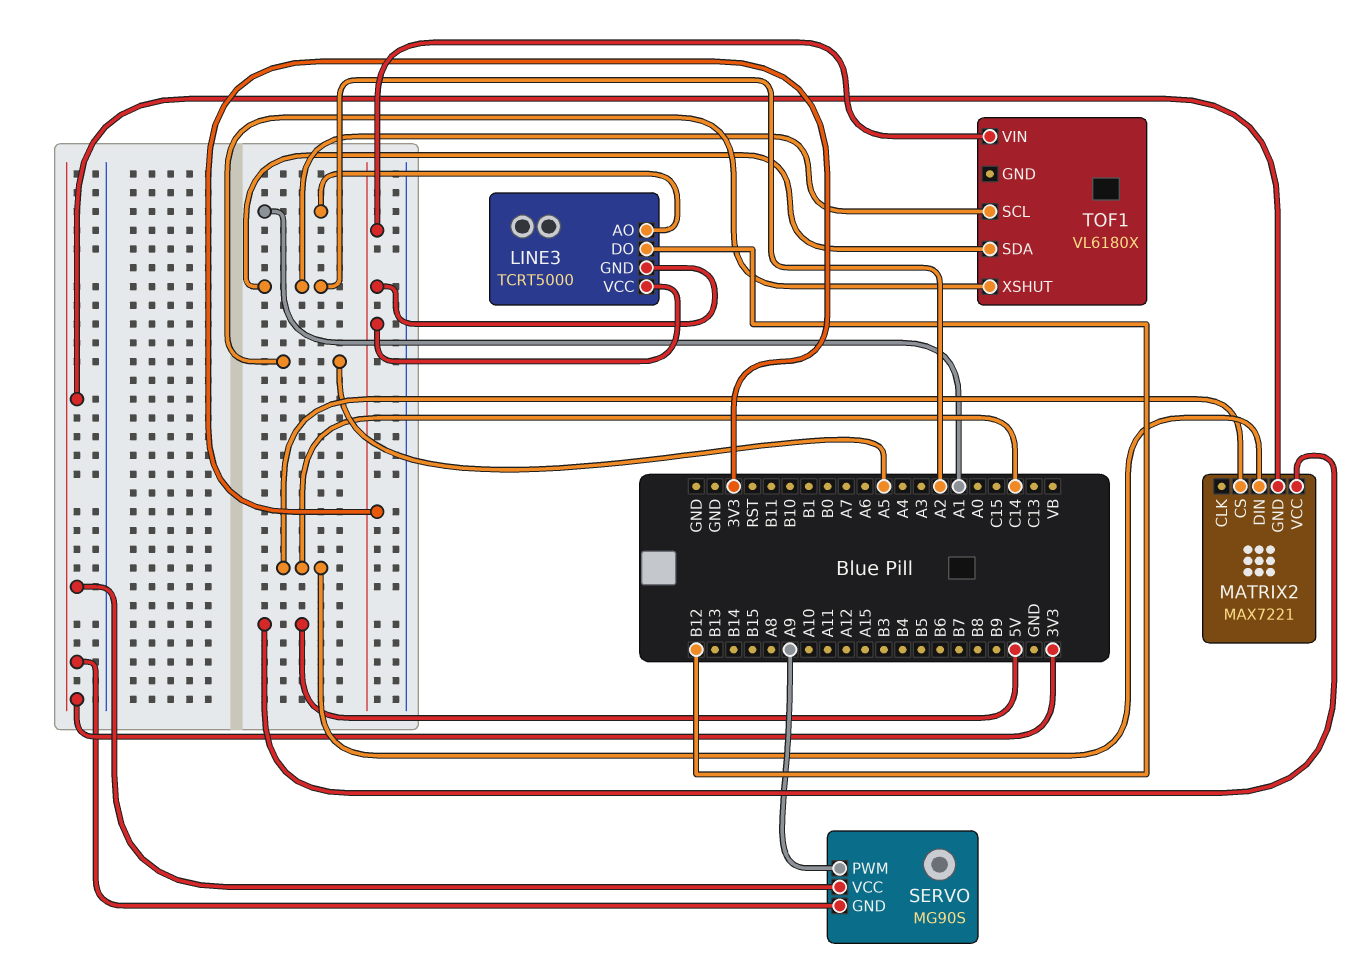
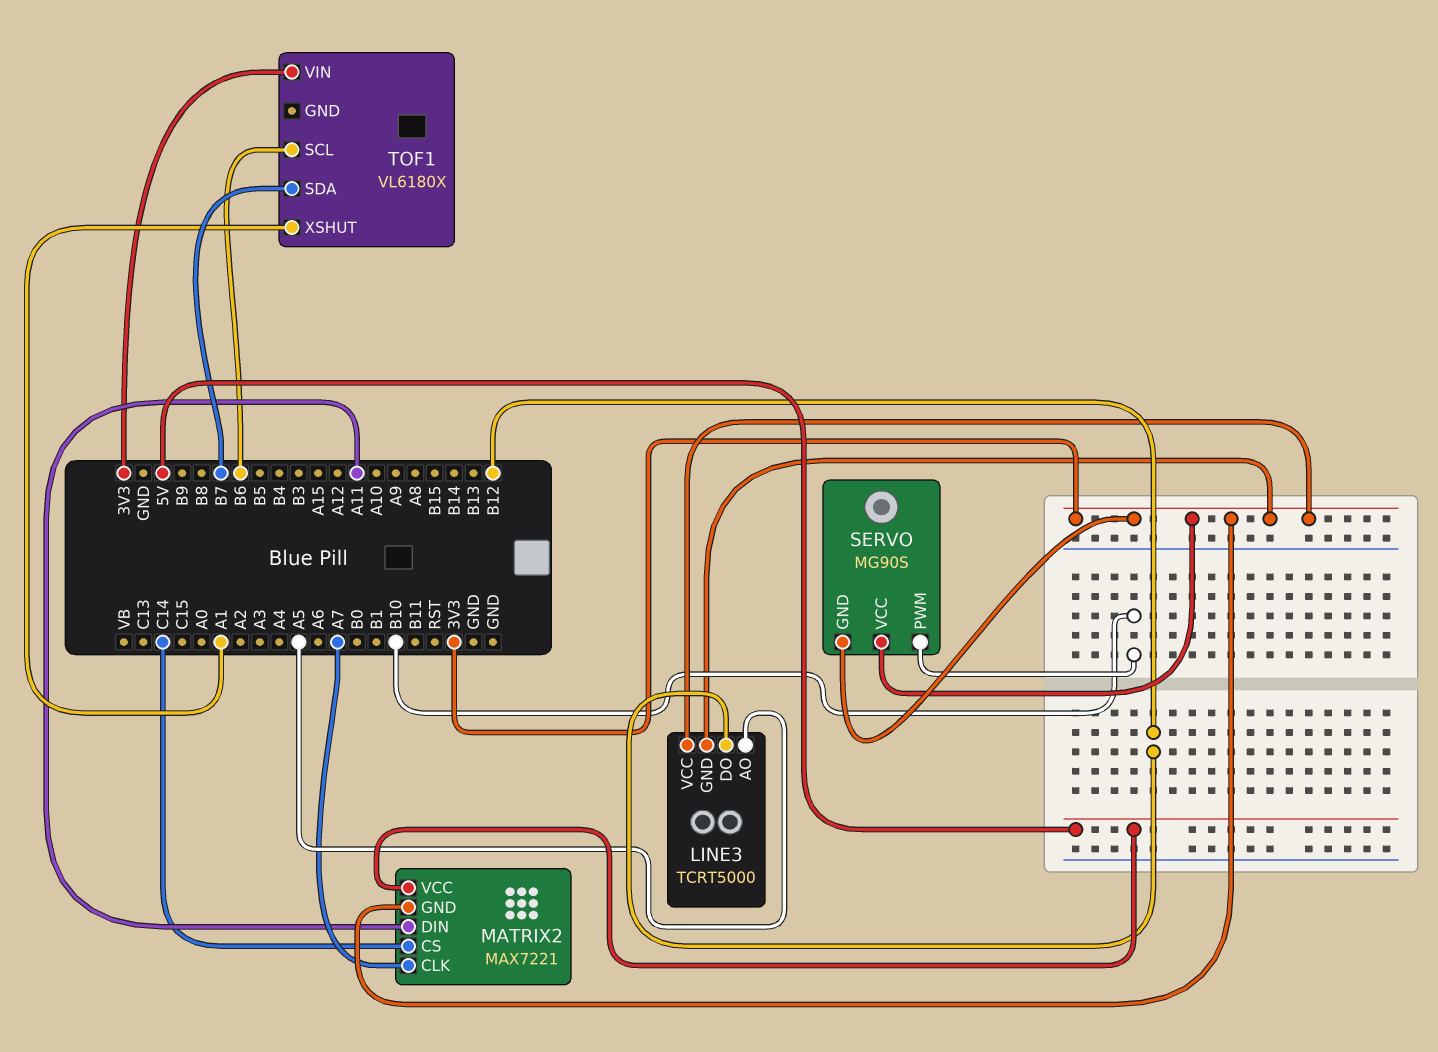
LINE3 pin AO: A1 -> A5
MATRIX2 pin CLK: none -> A7
MATRIX2 pin DIN: C14 -> A11
SERVO pin PWM: A9 -> B10
TOF1 pin SCL: A2 -> B6
TOF1 pin SDA: A2 -> B7
TOF1 pin XSHUT: A5 -> A1

